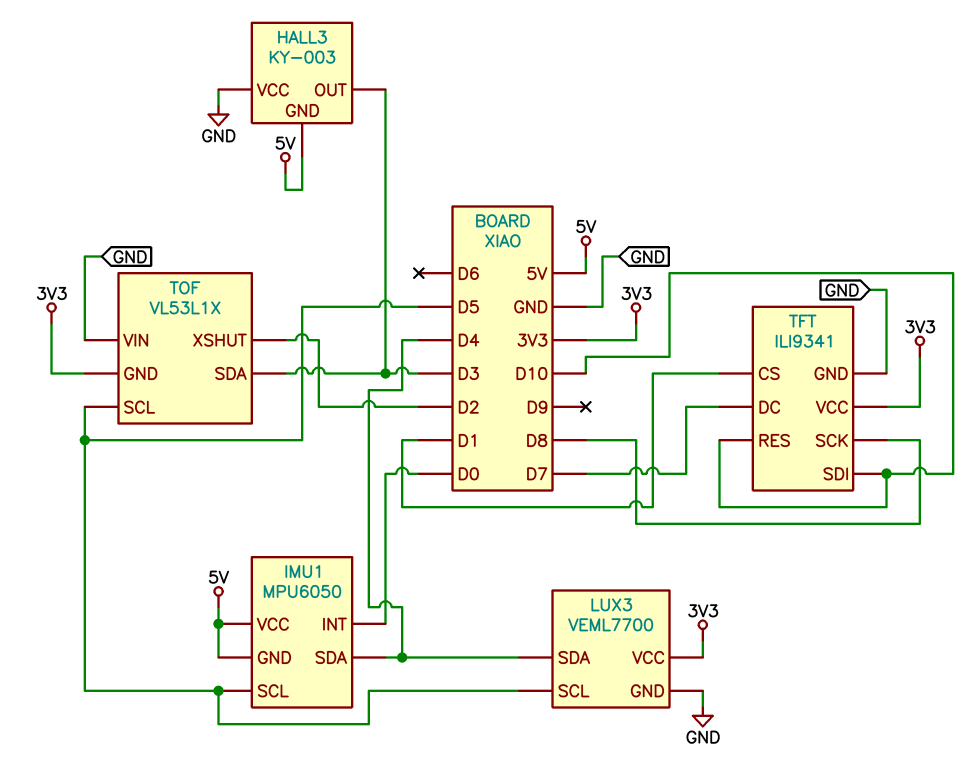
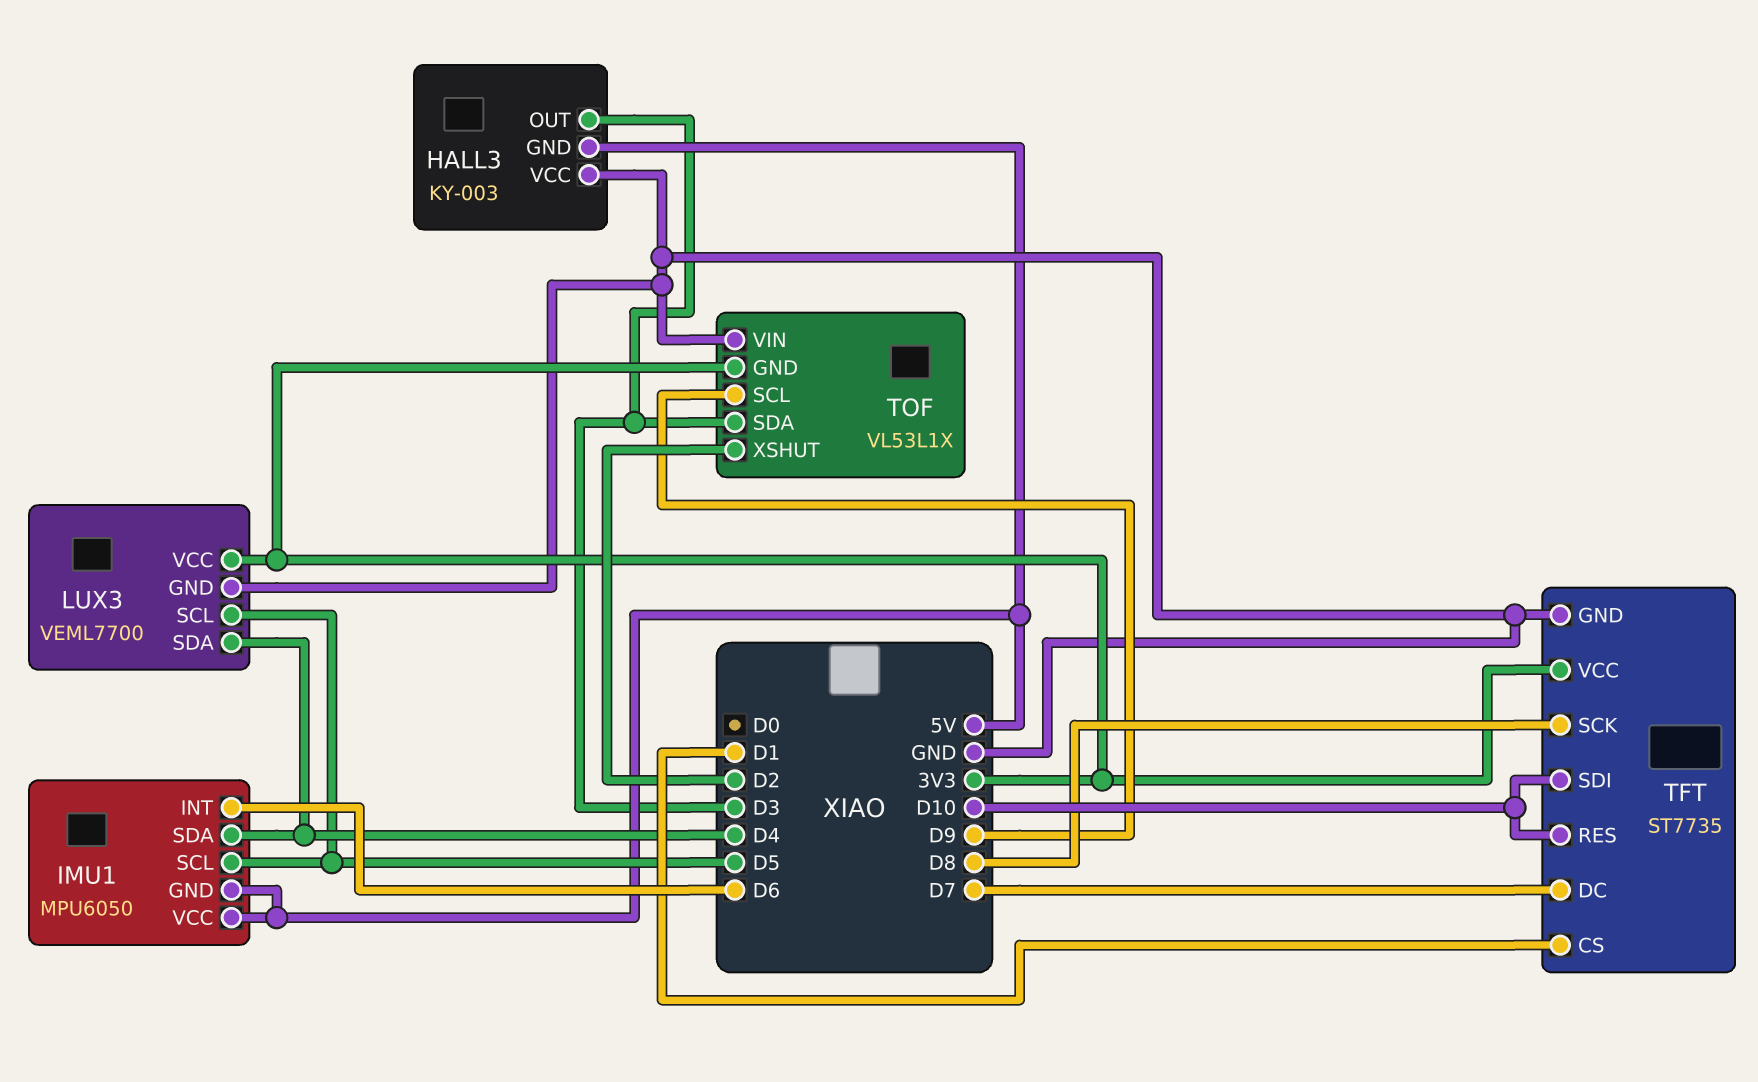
IMU1 pin INT: D0 -> D6
TFT: ILI9341 -> ST7735
TOF pin SCL: D5 -> D9

